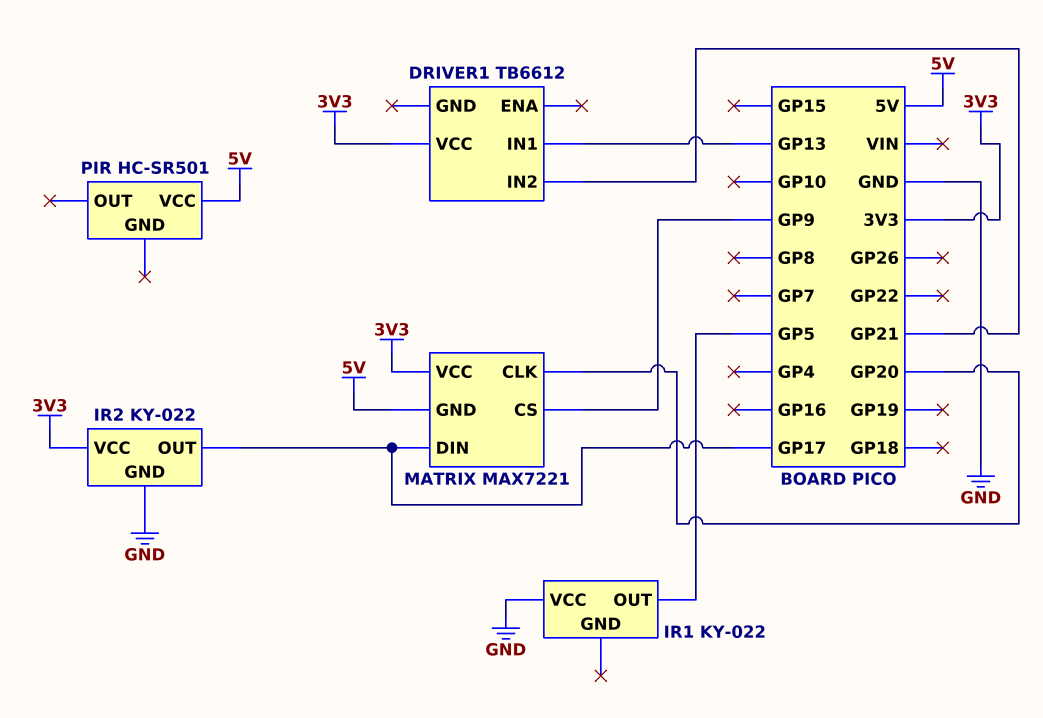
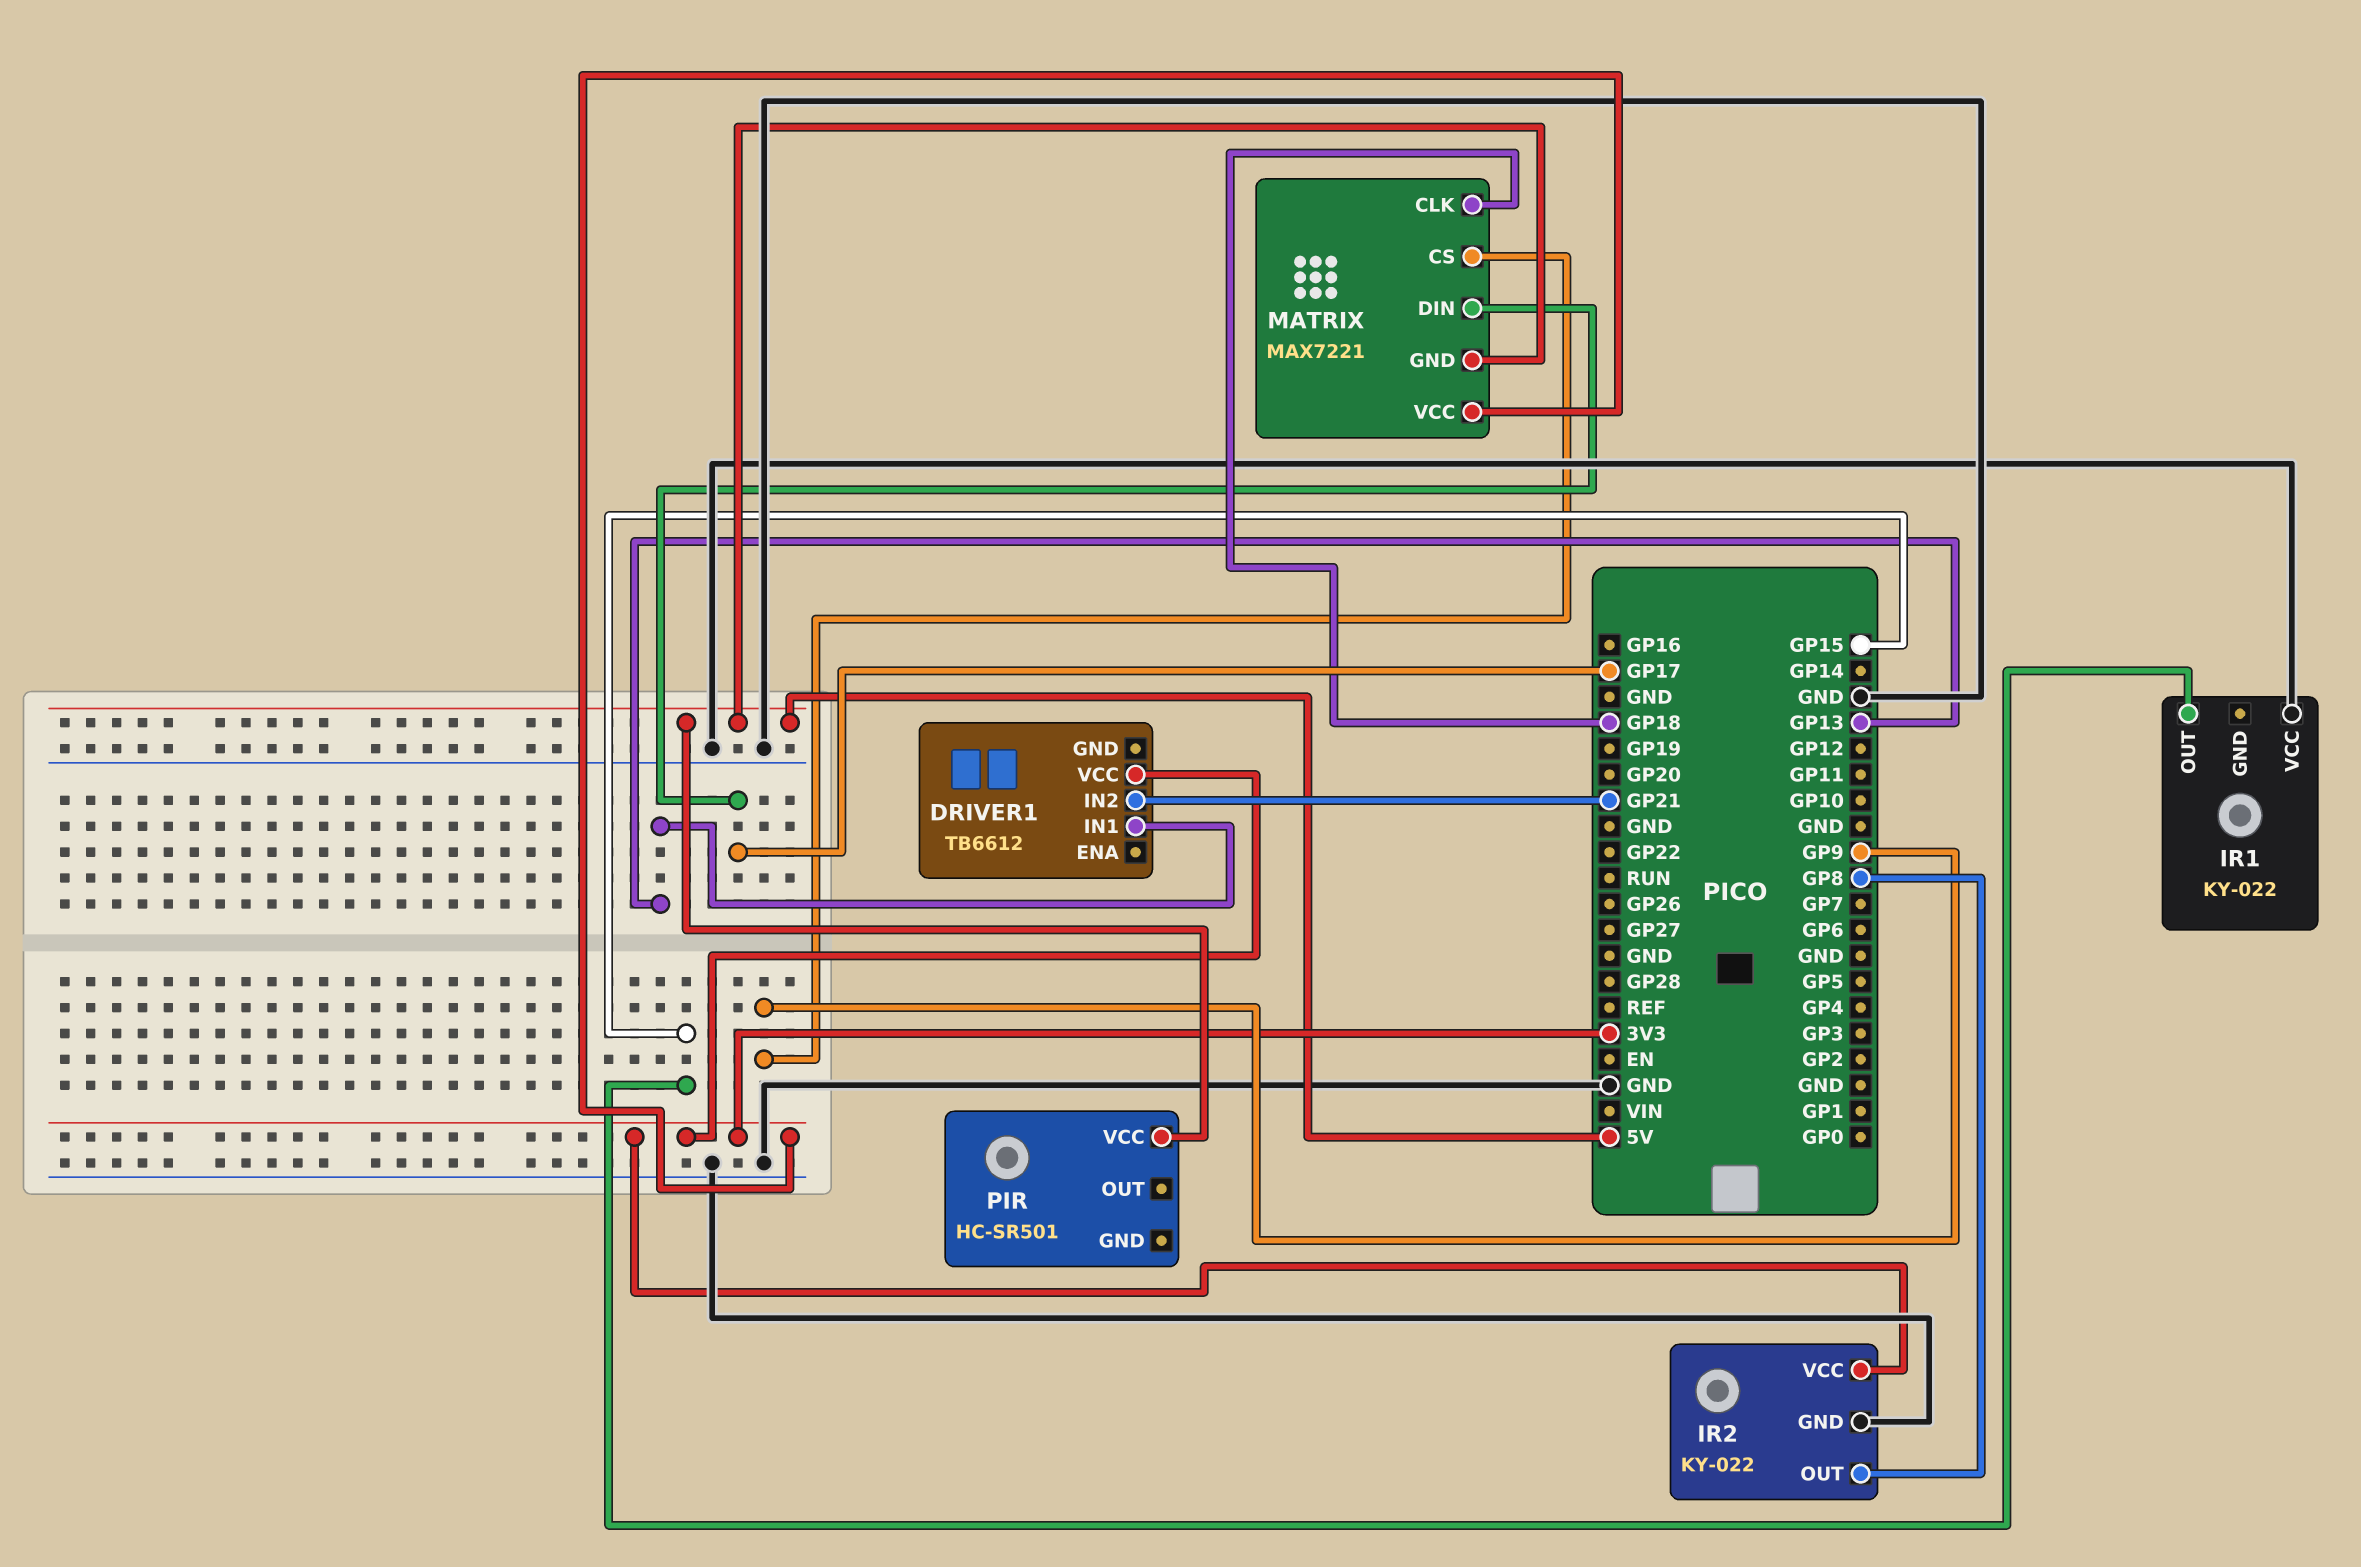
IR1 pin OUT: GP5 -> GP15
IR2 pin OUT: GP17 -> GP8
MATRIX pin CLK: GP20 -> GP18

